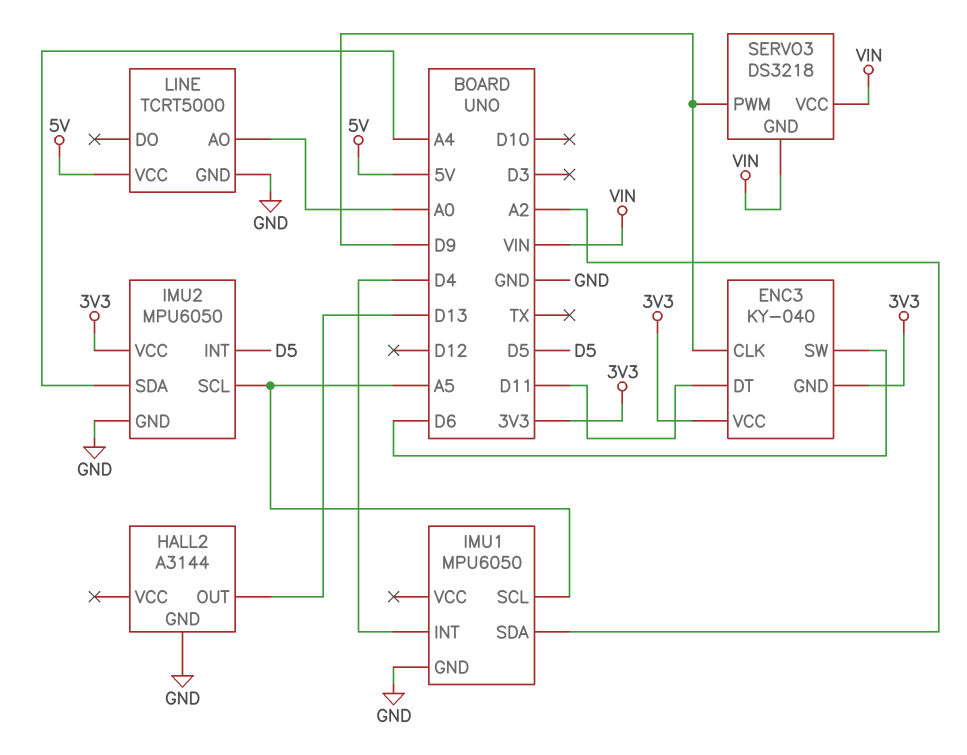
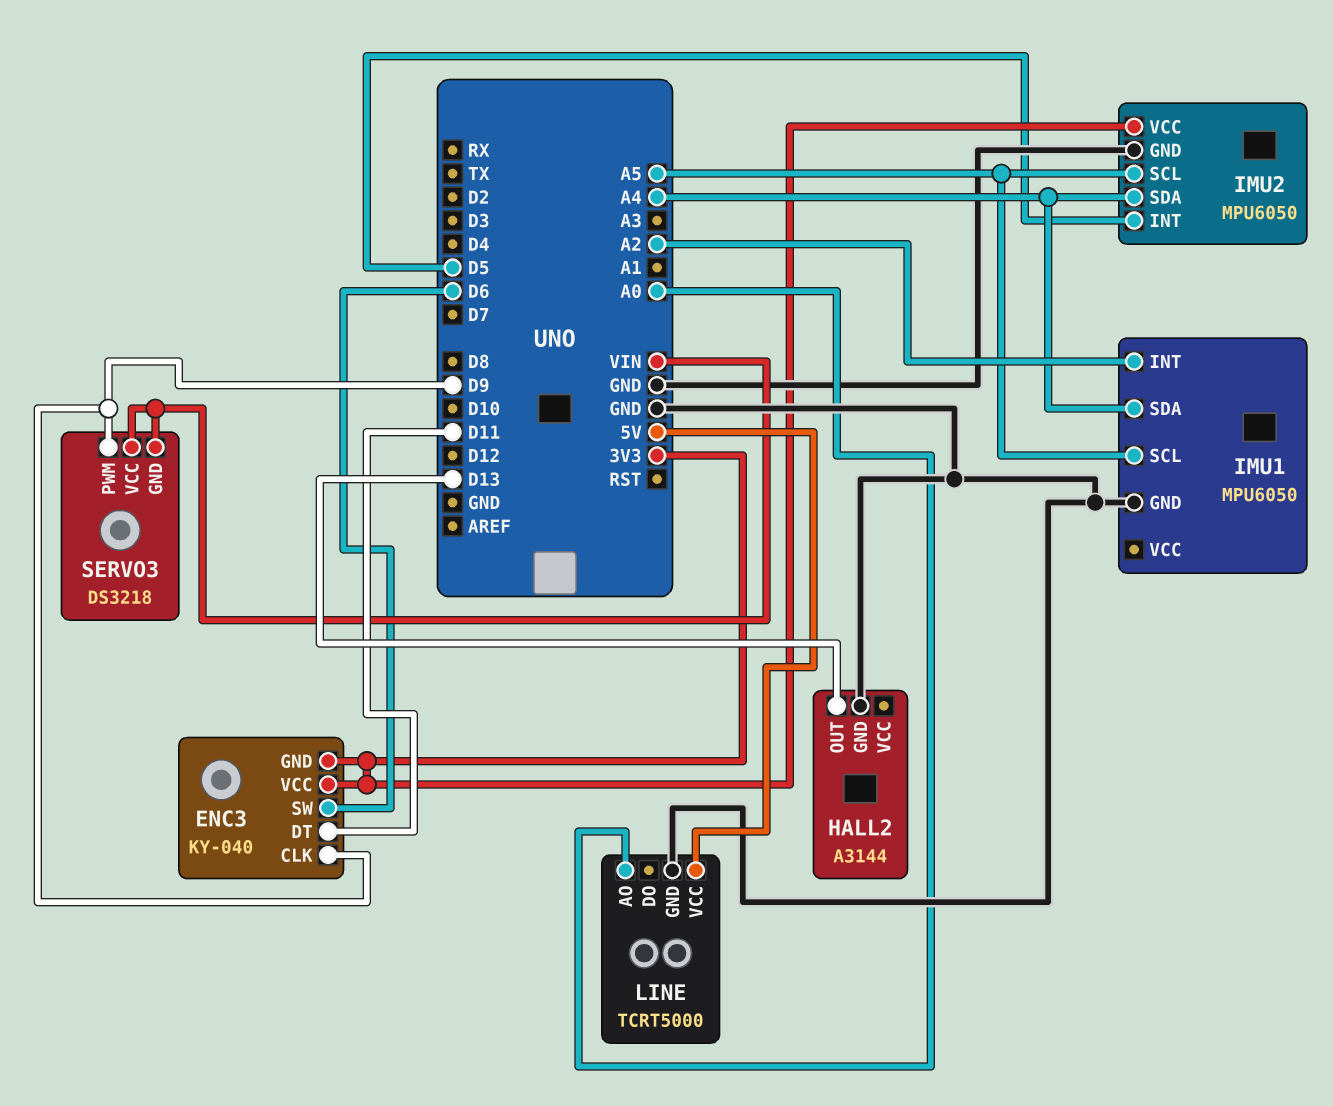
IMU1 pin INT: D4 -> A2
IMU1 pin SDA: A2 -> A4

